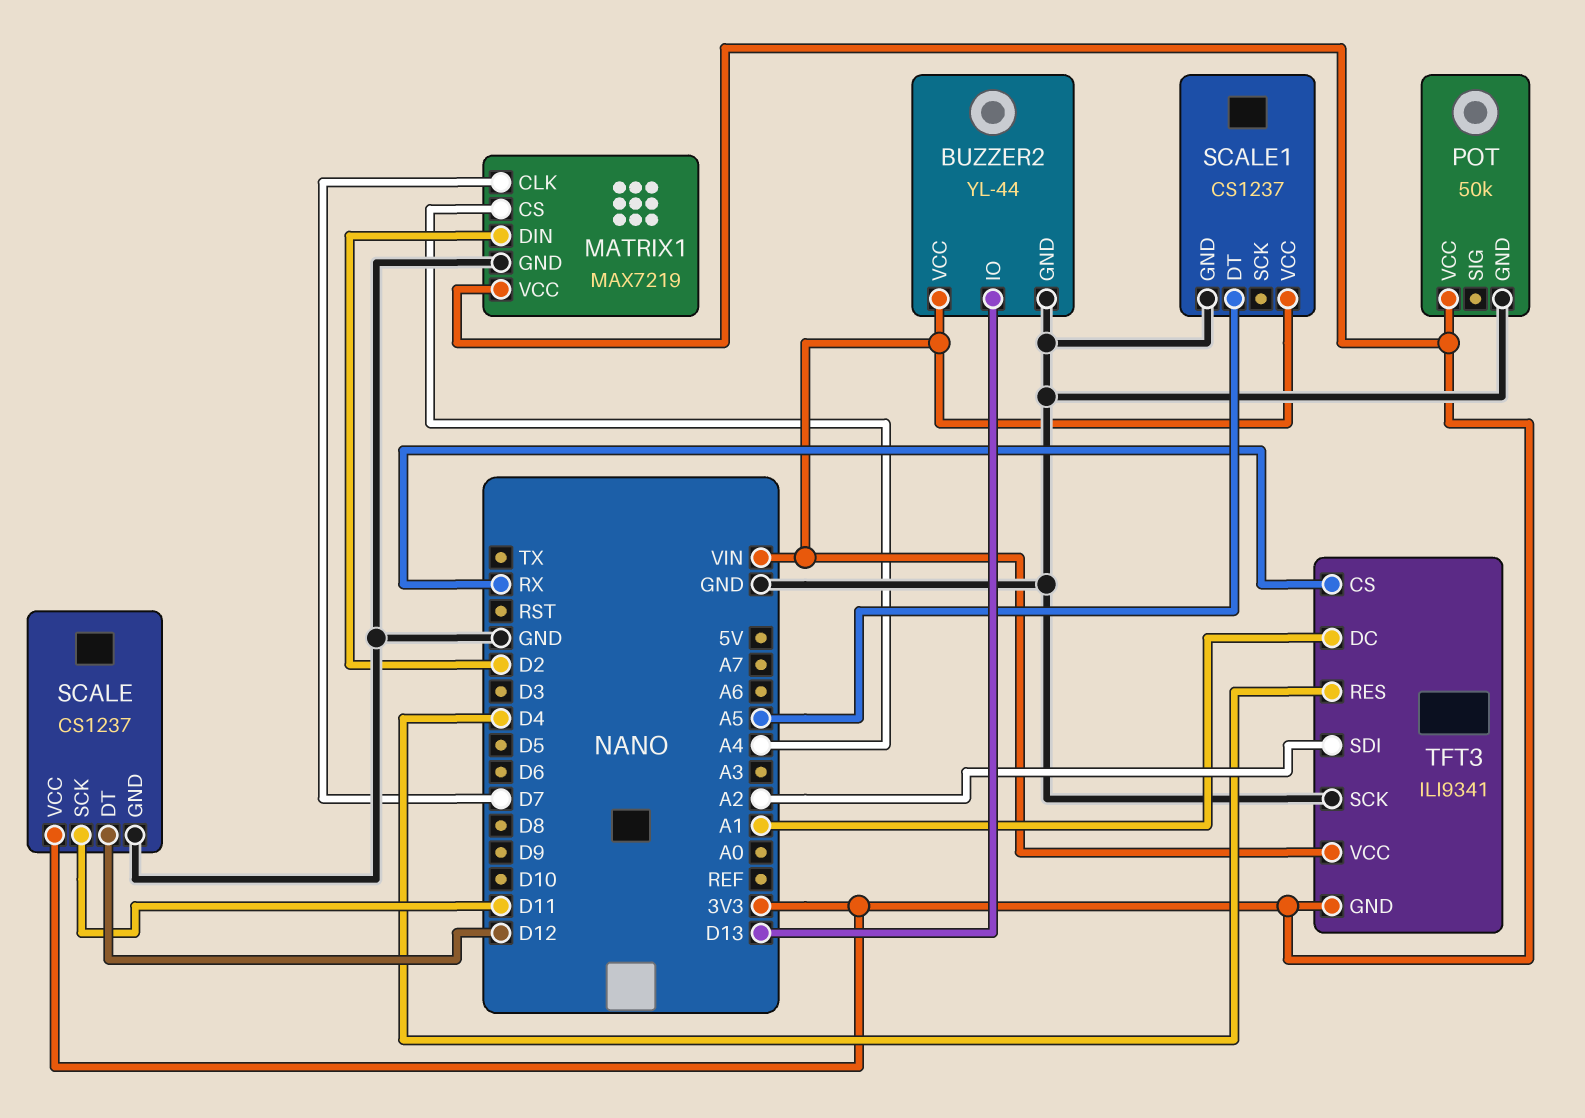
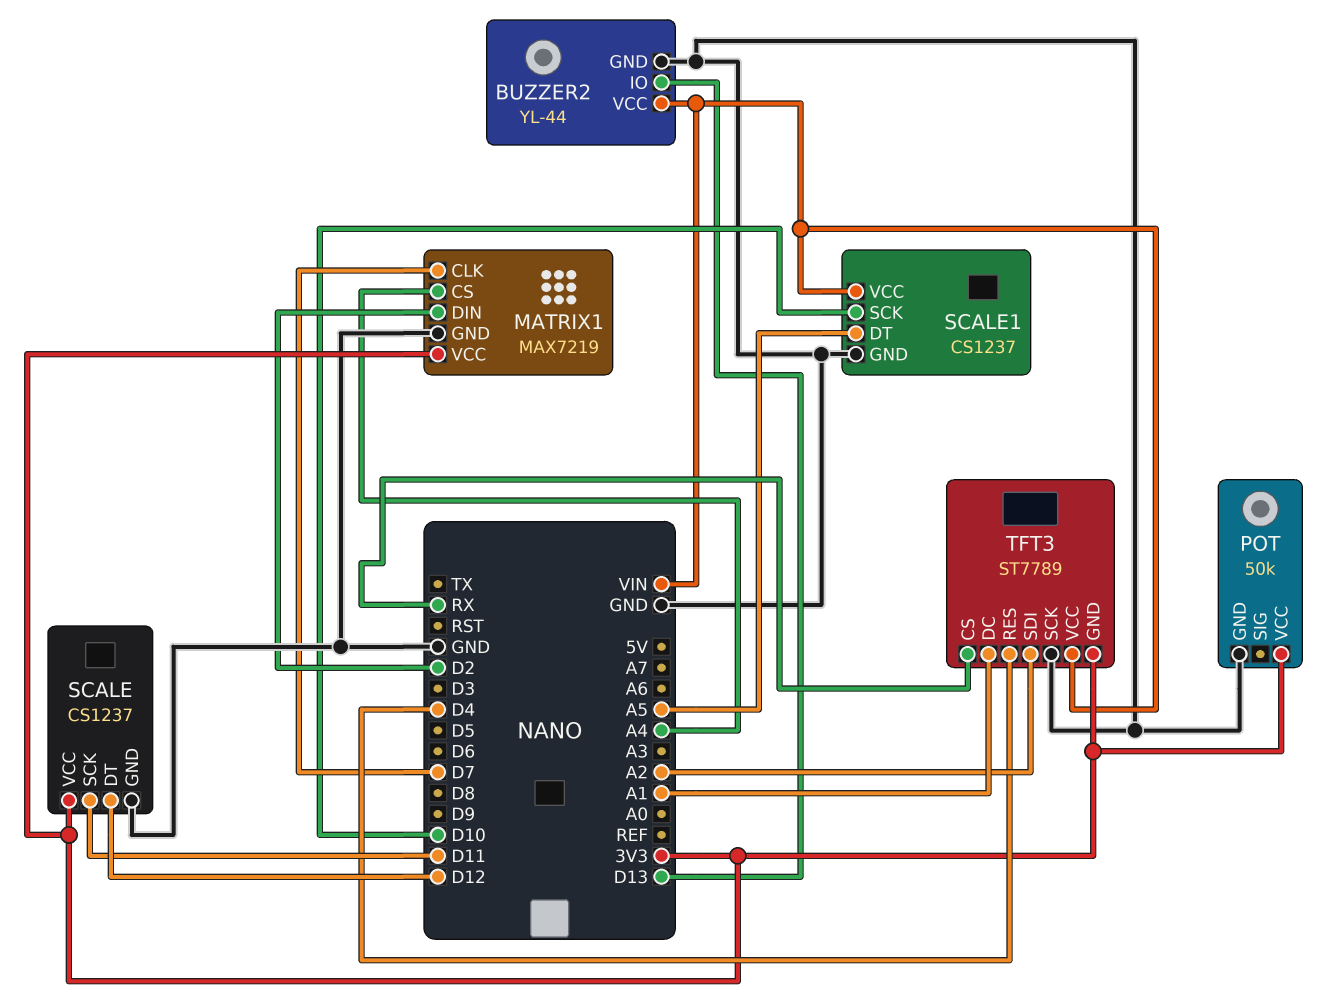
SCALE1 pin SCK: none -> D10
TFT3: ILI9341 -> ST7789

